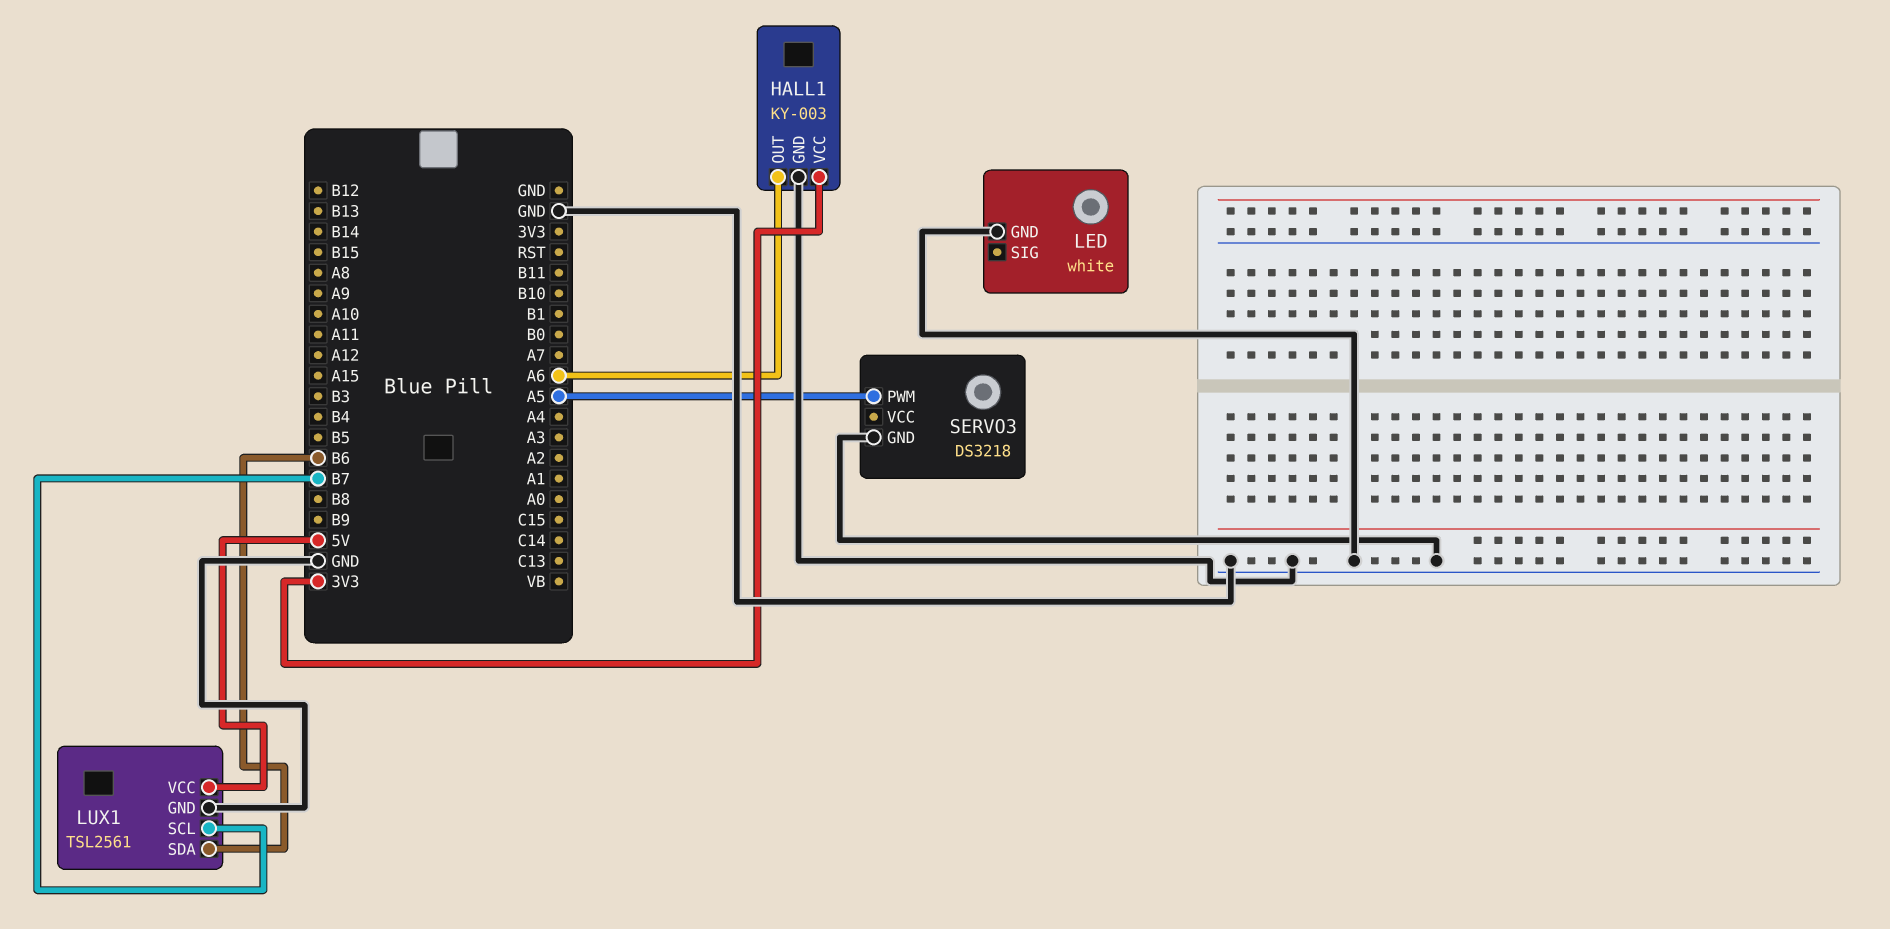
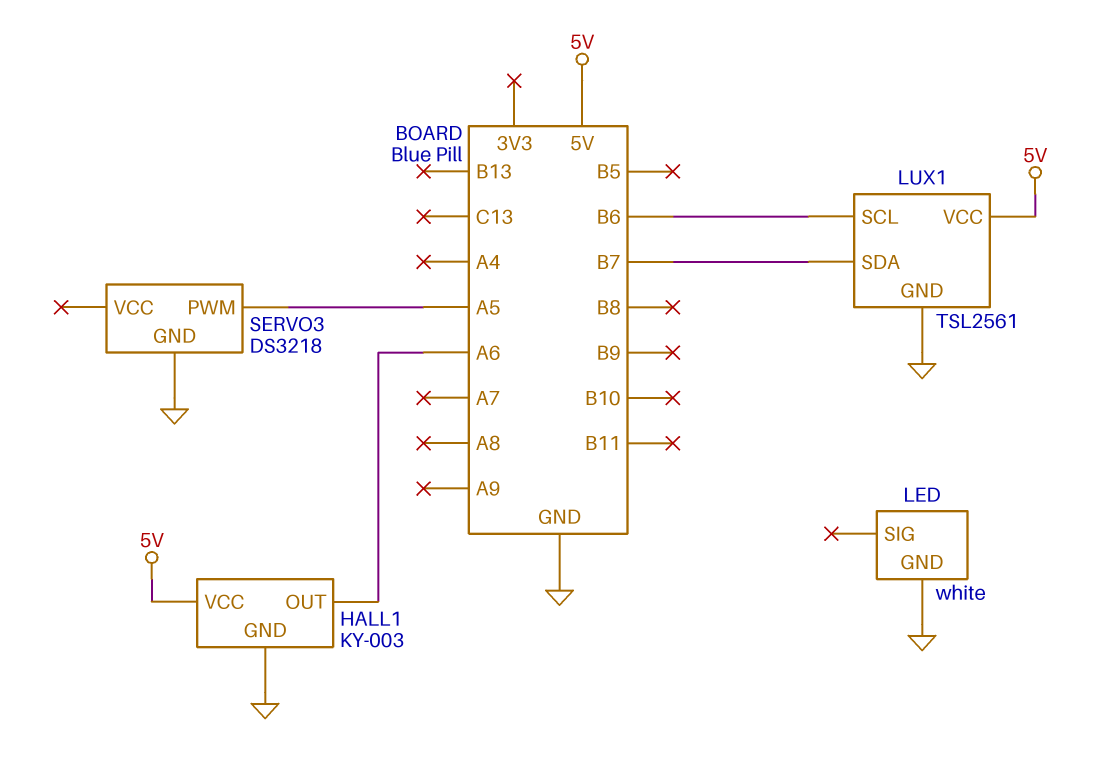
HALL1 pin VCC: 3V3 -> 5V
LUX1 pin SCL: B7 -> B6
LUX1 pin SDA: B6 -> B7

